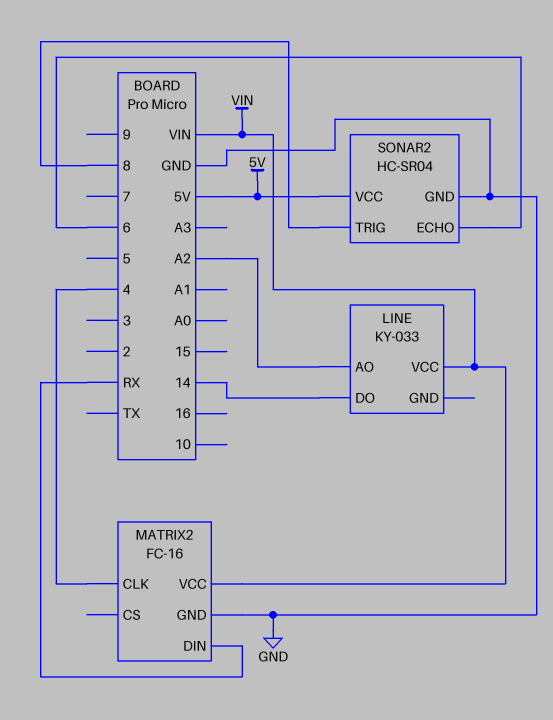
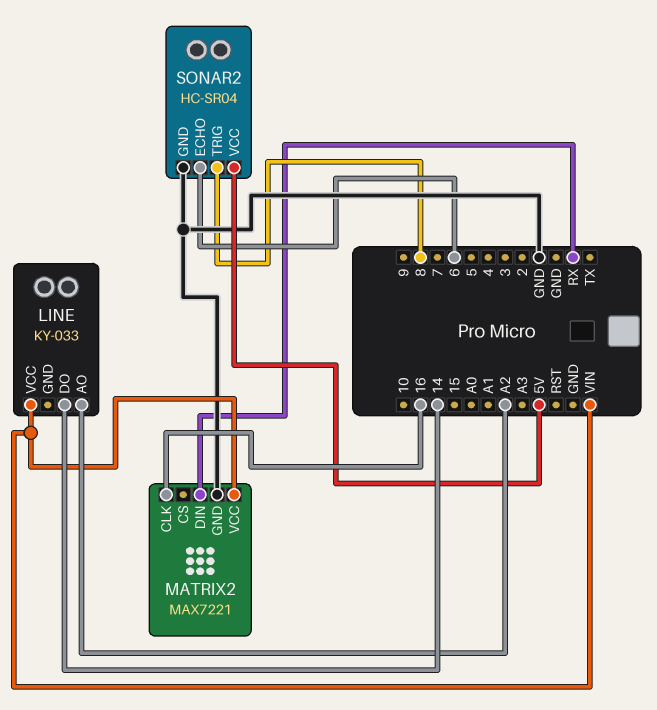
MATRIX2: FC-16 -> MAX7221
MATRIX2 pin CLK: 4 -> 16

